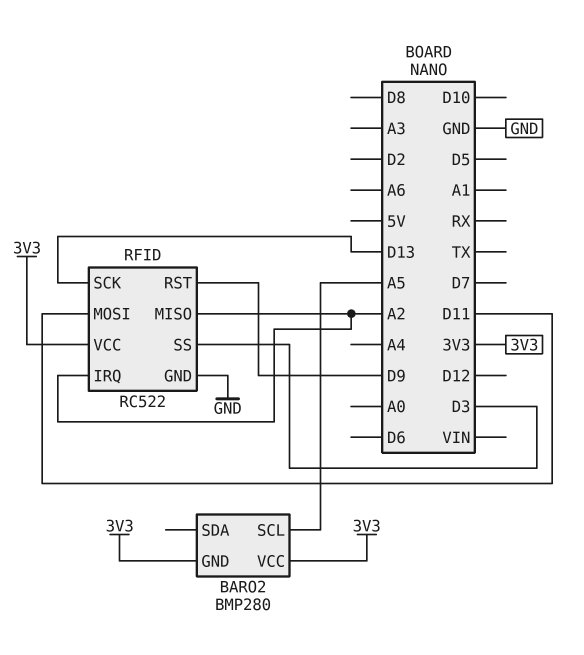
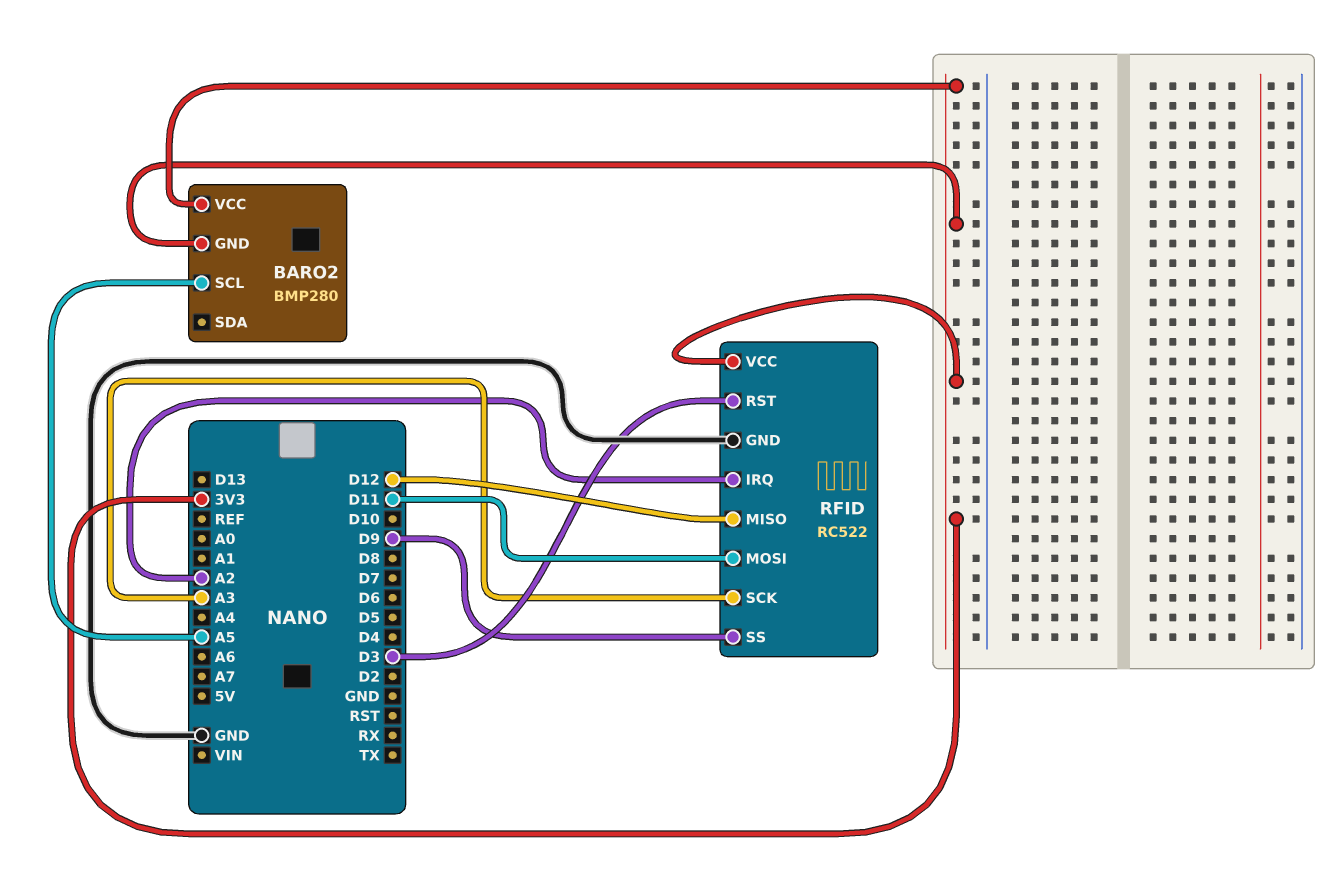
RFID pin MISO: A2 -> D12
RFID pin RST: D9 -> D3
RFID pin SCK: D13 -> A3
RFID pin SS: D3 -> D9

